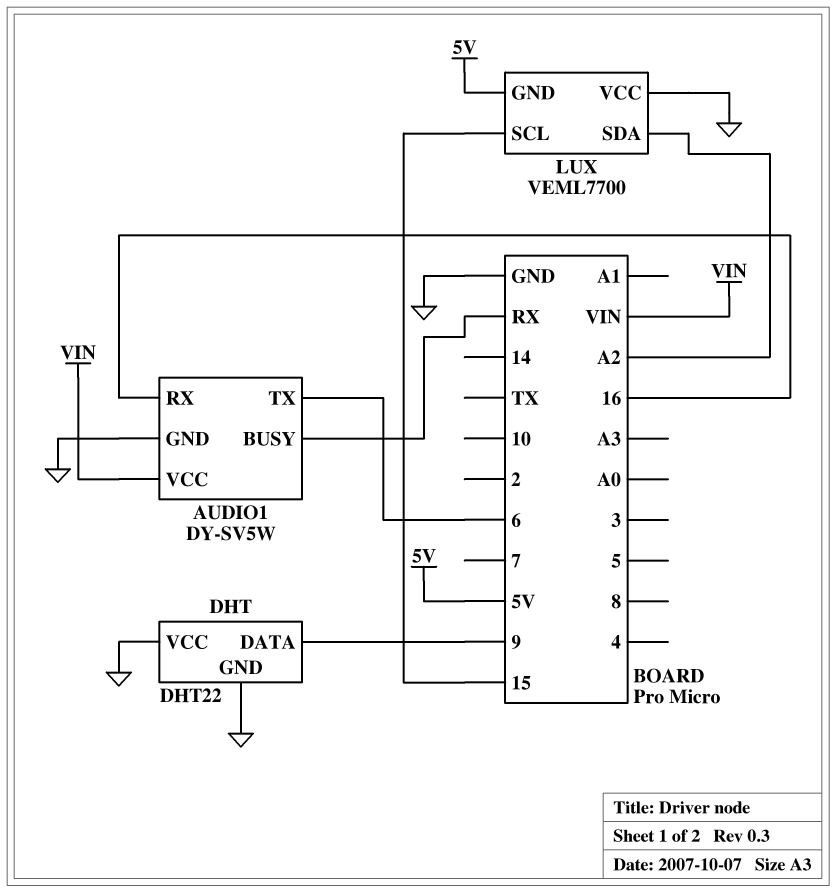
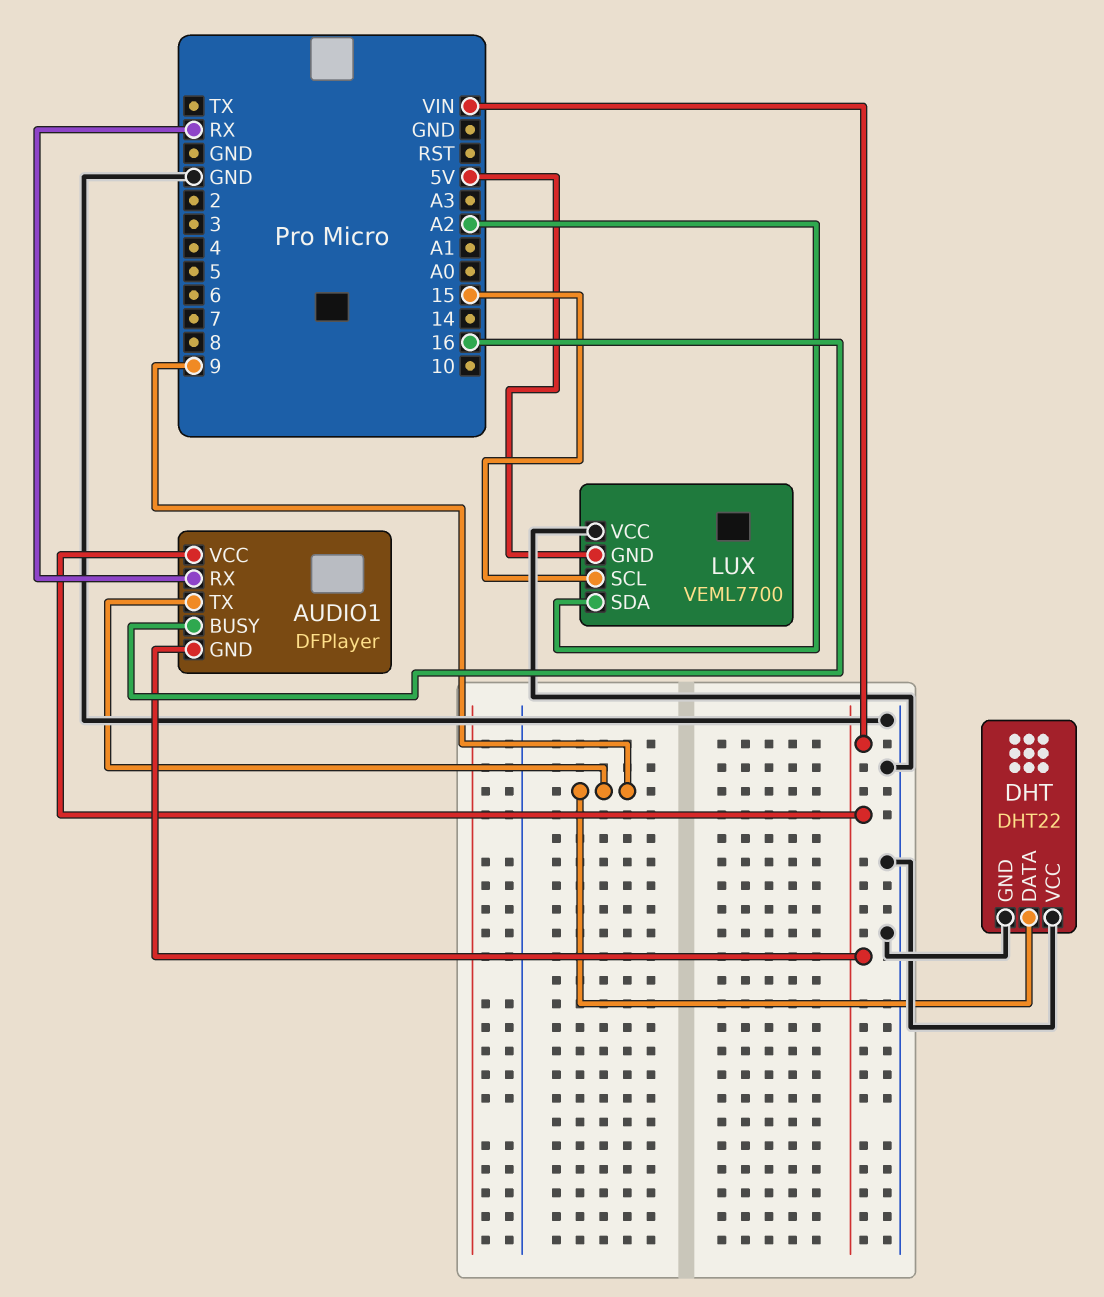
AUDIO1: DY-SV5W -> DFPlayer
AUDIO1 pin BUSY: RX -> 16
AUDIO1 pin GND: GND -> VIN
AUDIO1 pin RX: 16 -> RX
AUDIO1 pin TX: 6 -> 9

